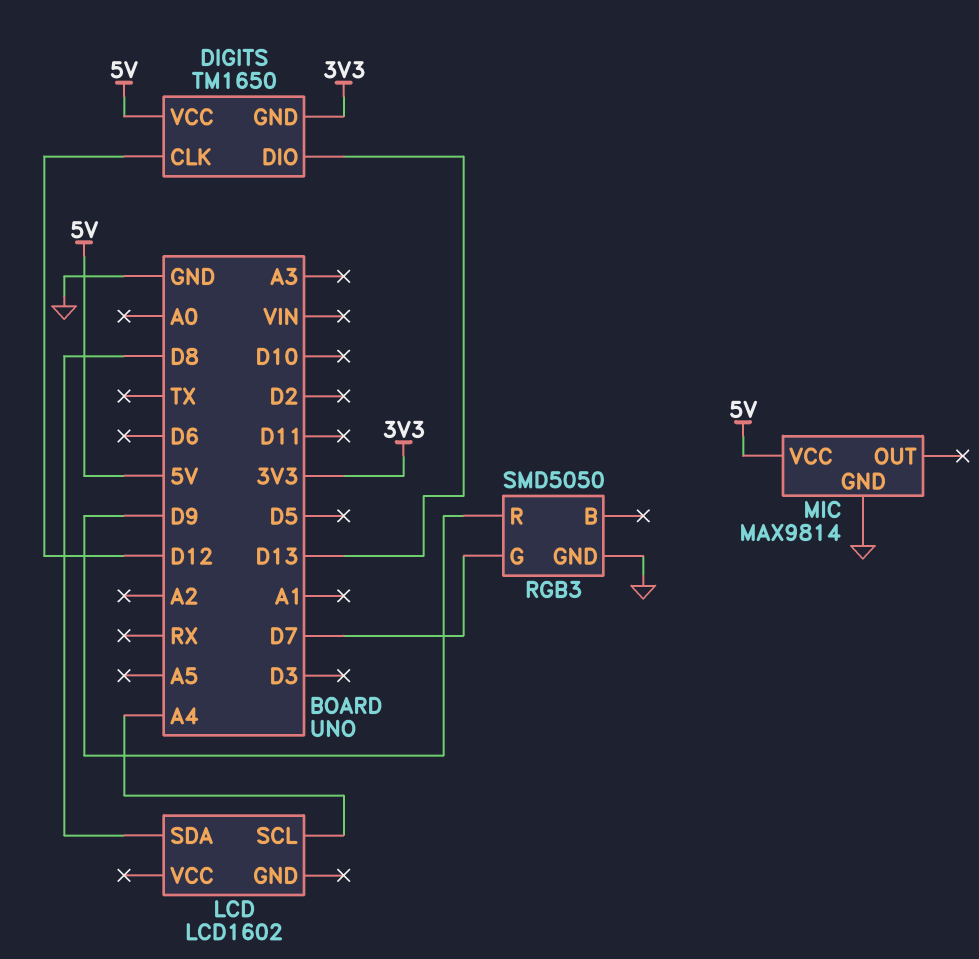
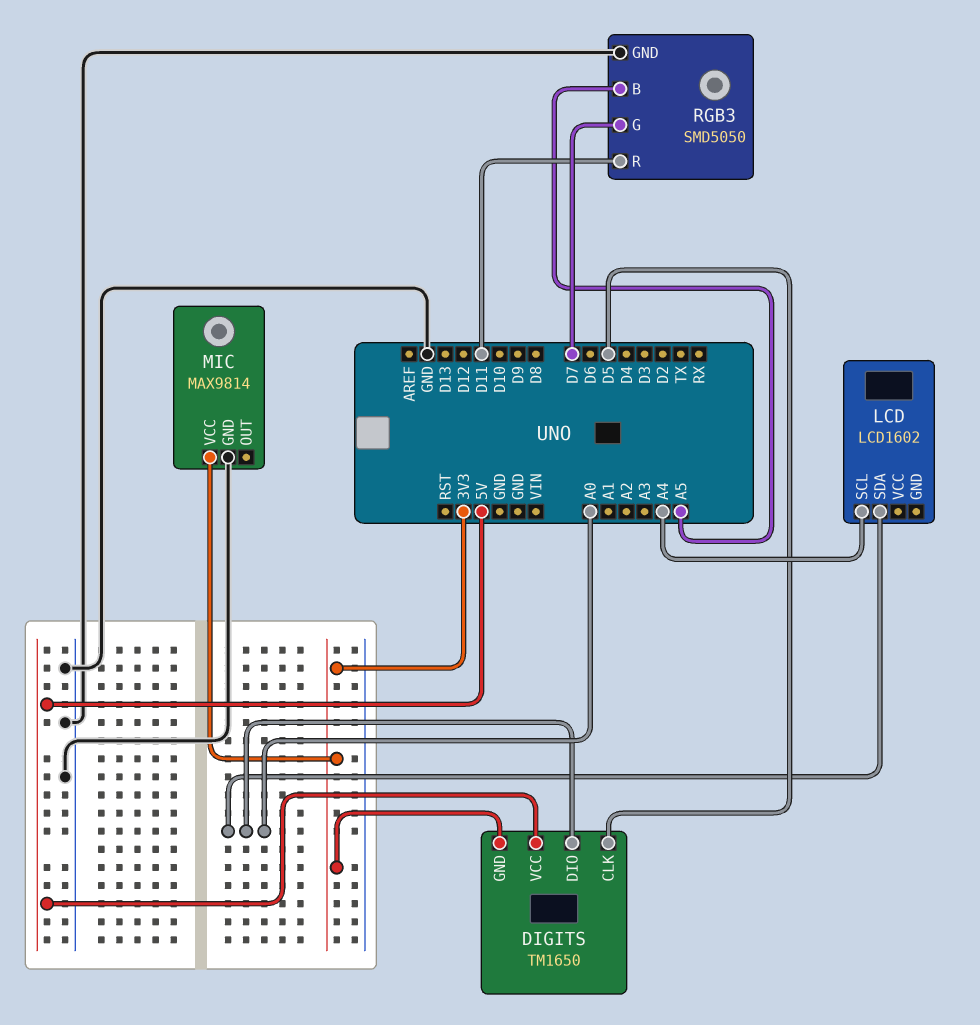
DIGITS pin CLK: D12 -> D5
DIGITS pin DIO: D13 -> A0
LCD pin SDA: D8 -> A0
MIC pin VCC: 5V -> 3V3
RGB3 pin B: none -> A5
RGB3 pin R: D9 -> D11

